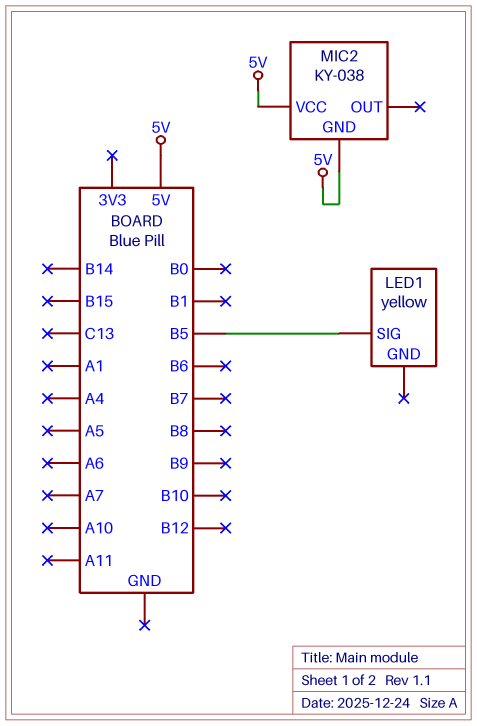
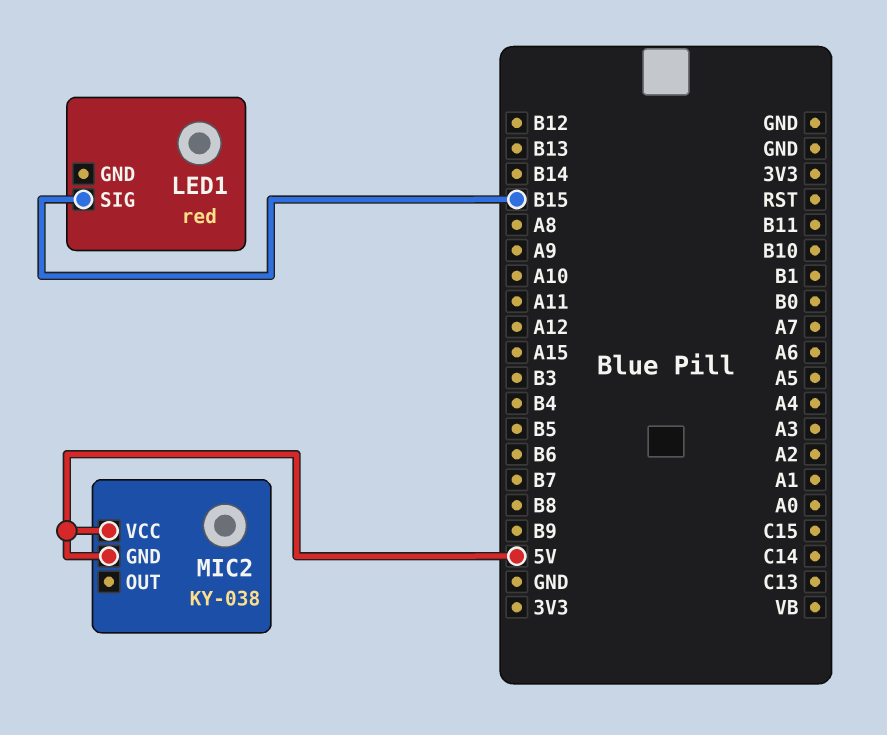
LED1: yellow -> red
LED1 pin SIG: B5 -> B15

